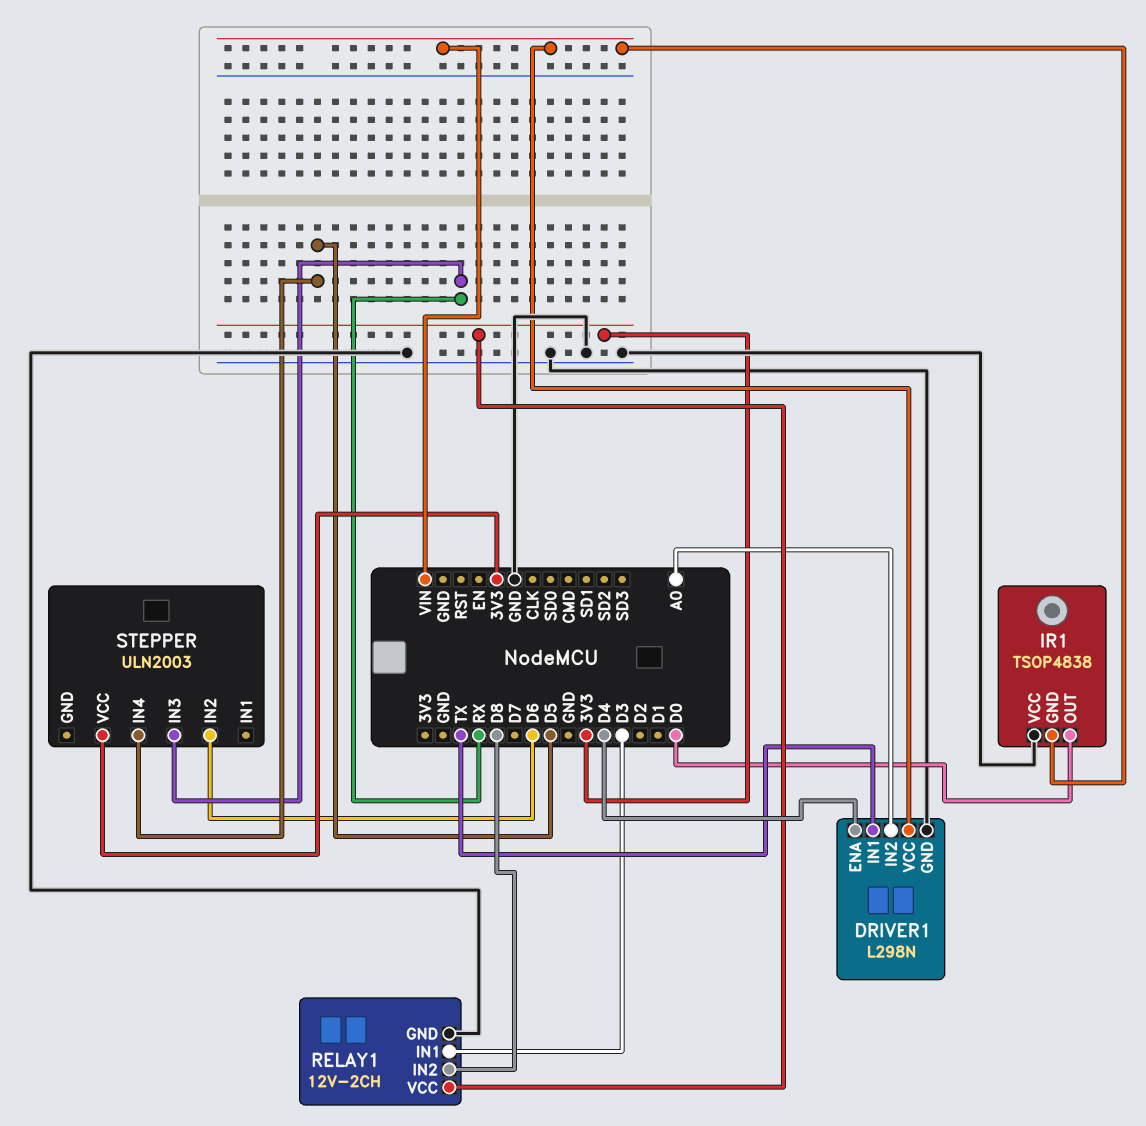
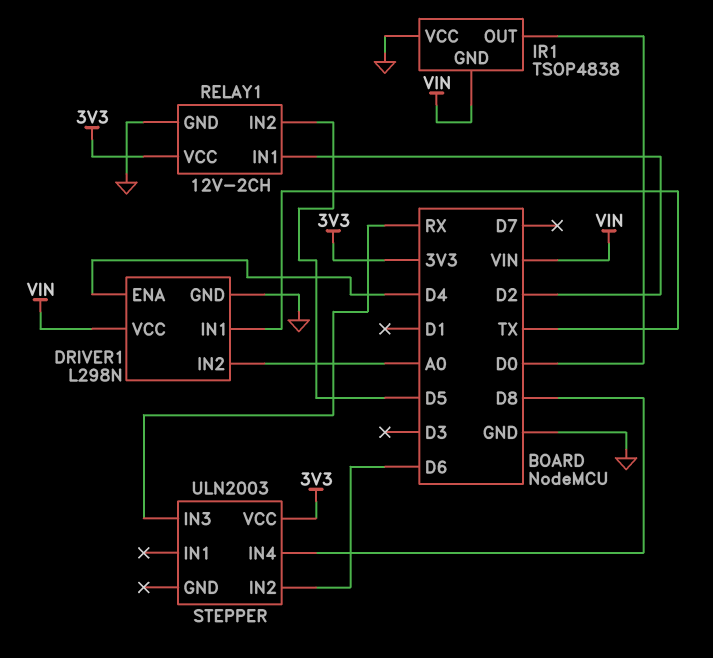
RELAY1 pin IN1: D3 -> D2
RELAY1 pin IN2: D8 -> D5
STEPPER pin IN4: D5 -> D8

